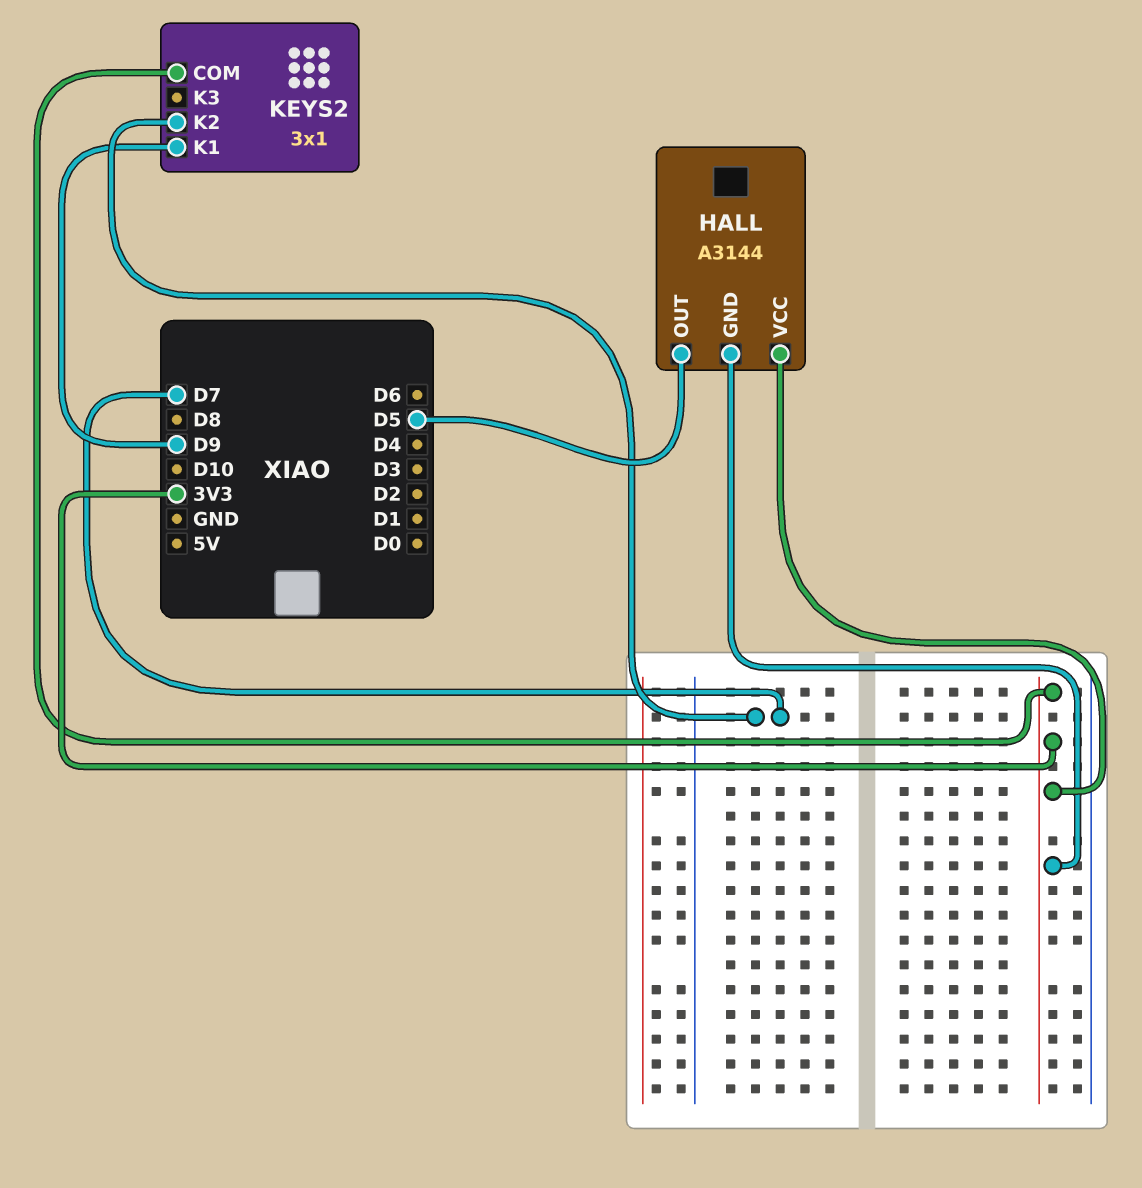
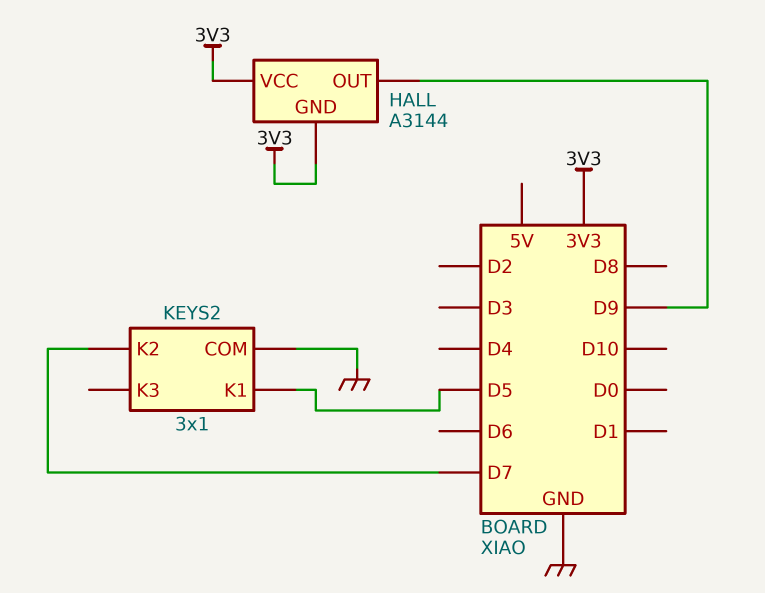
HALL pin OUT: D5 -> D9
KEYS2 pin COM: 3V3 -> GND
KEYS2 pin K1: D9 -> D5

